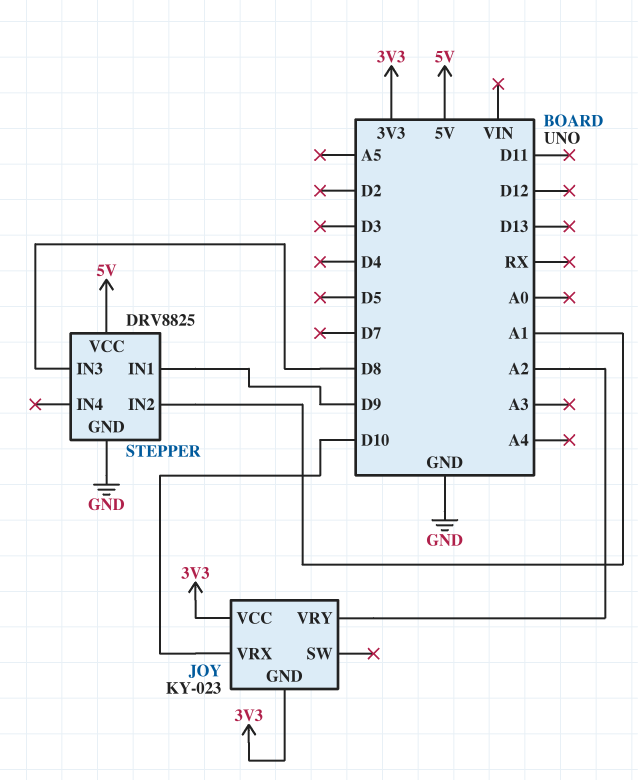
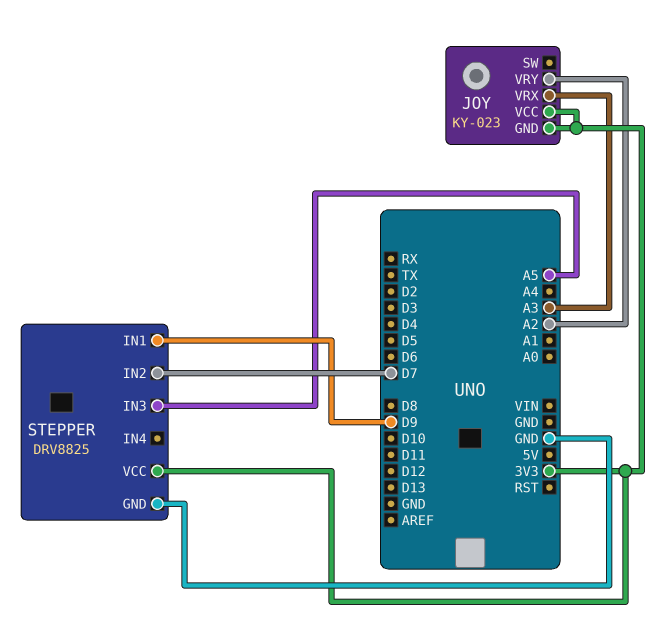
JOY pin VRX: D10 -> A3
STEPPER pin IN2: A1 -> D7
STEPPER pin IN3: D8 -> A5
STEPPER pin VCC: 5V -> 3V3

